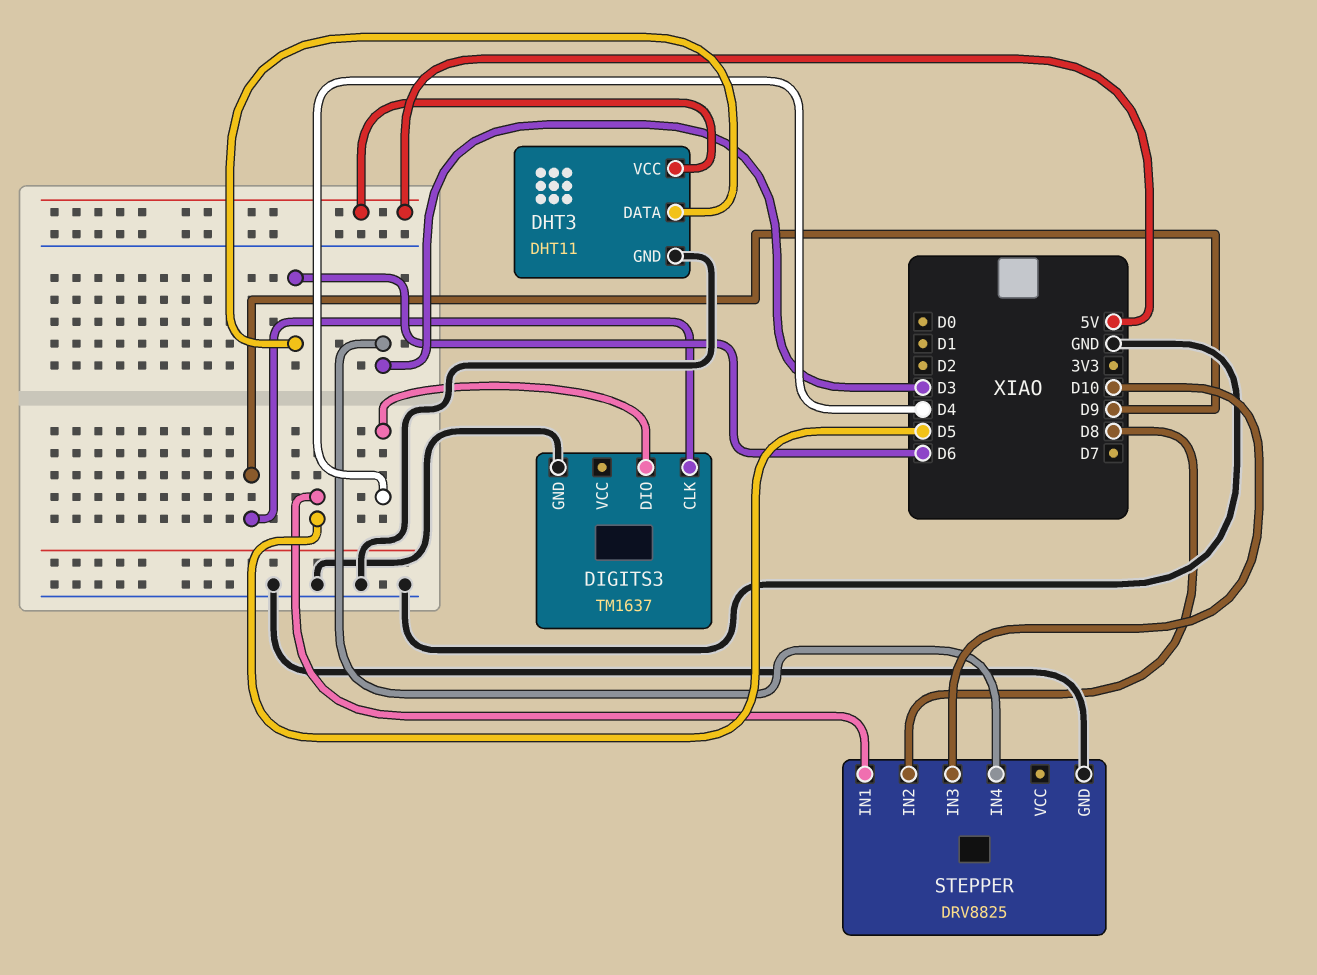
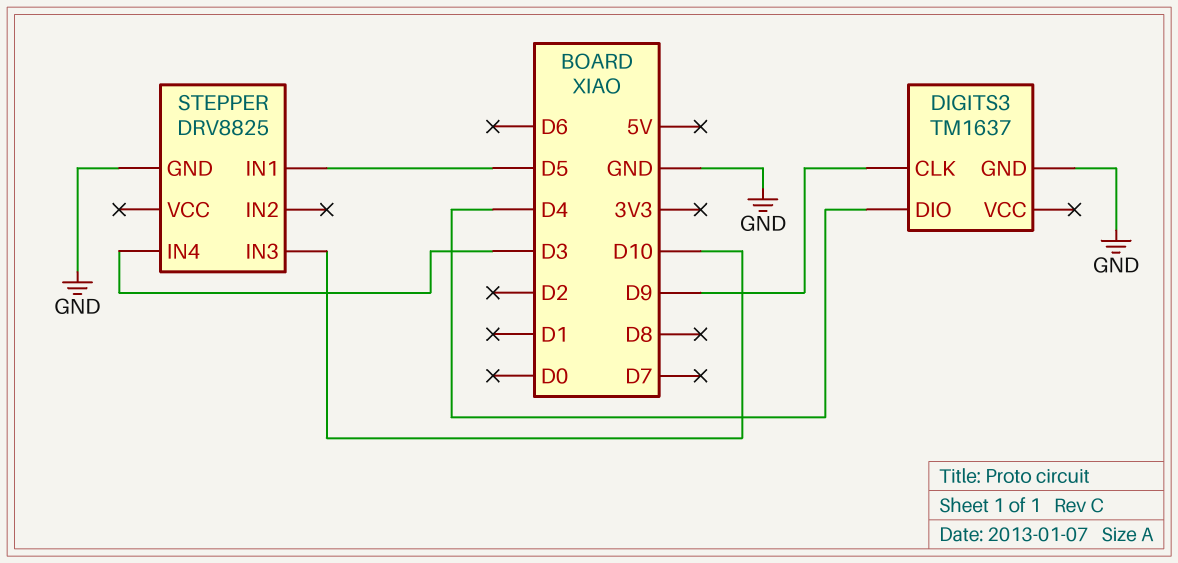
DHT3: DHT11 -> none
DHT3 pin DATA: D6 -> none
DHT3 pin GND: GND -> none
DHT3 pin VCC: 5V -> none
STEPPER pin IN2: D8 -> none

